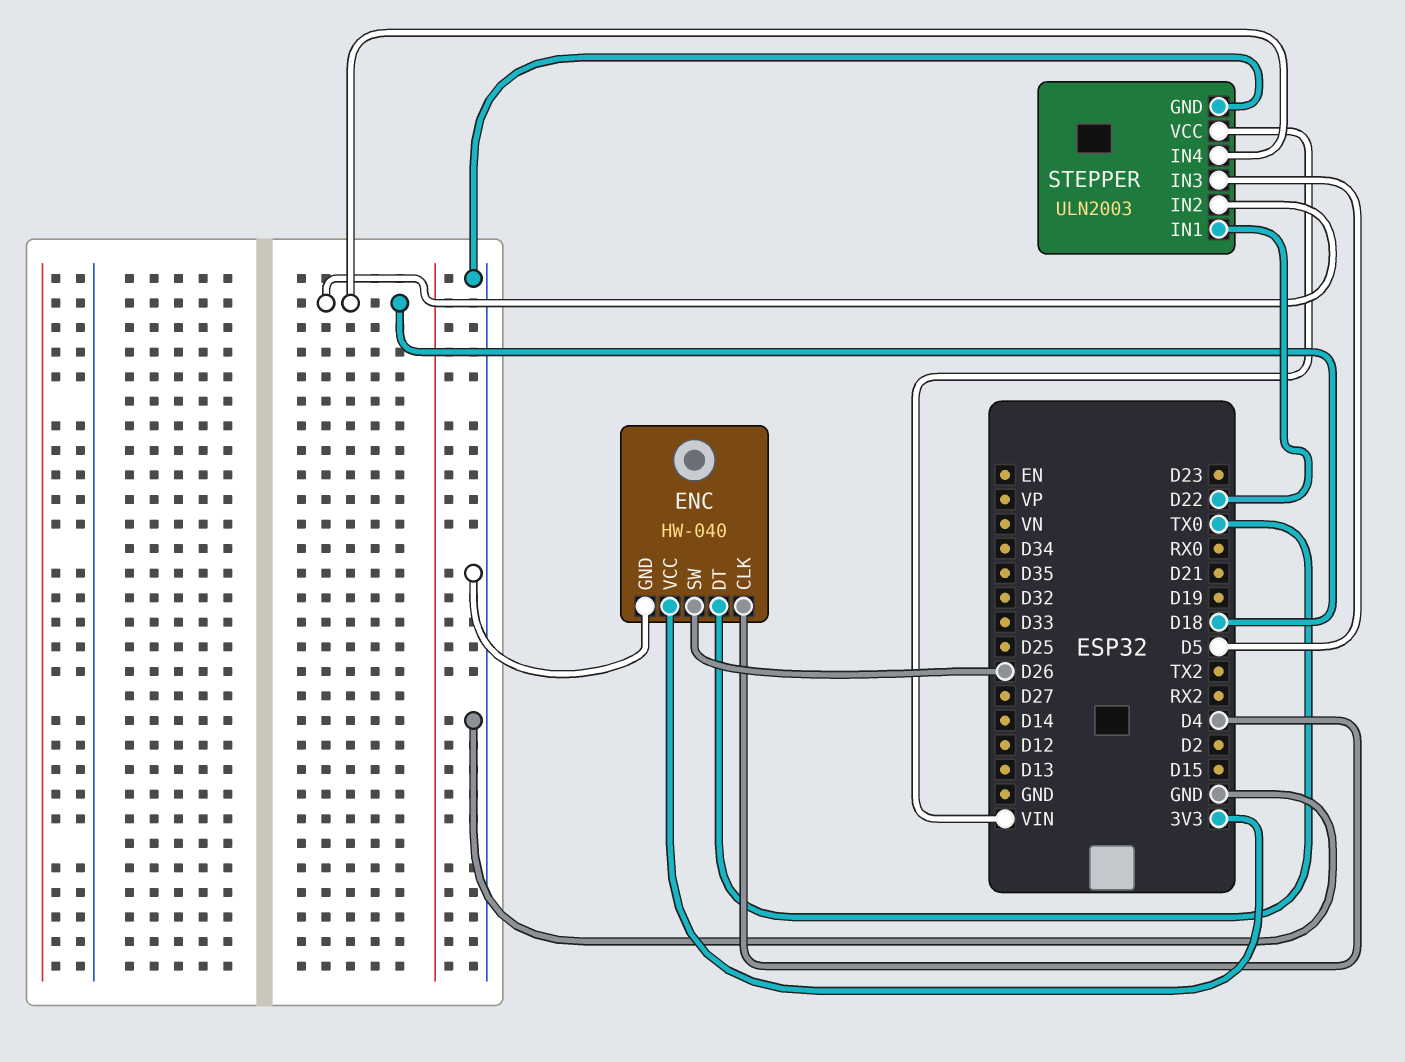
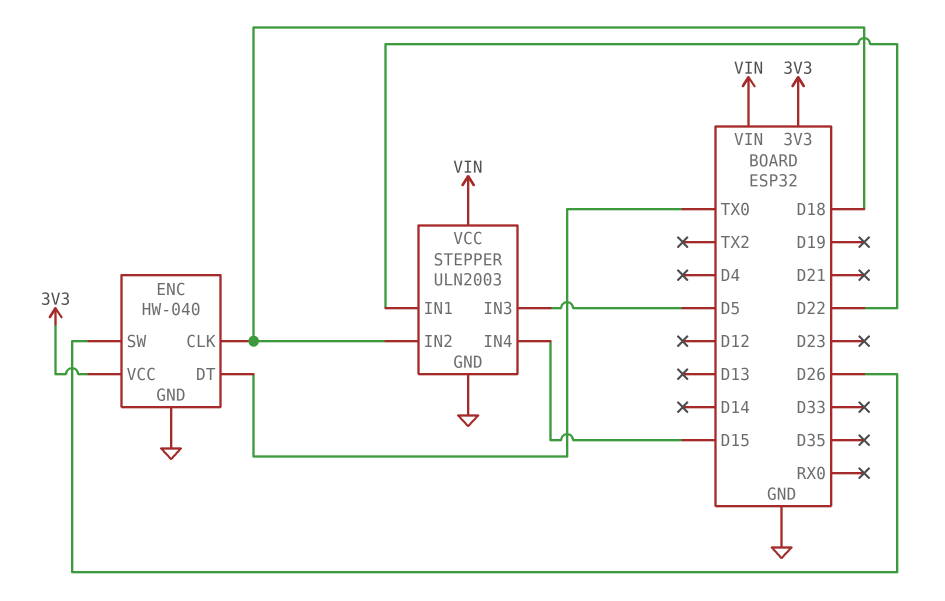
ENC pin CLK: D4 -> D18
STEPPER pin IN4: D18 -> D15

